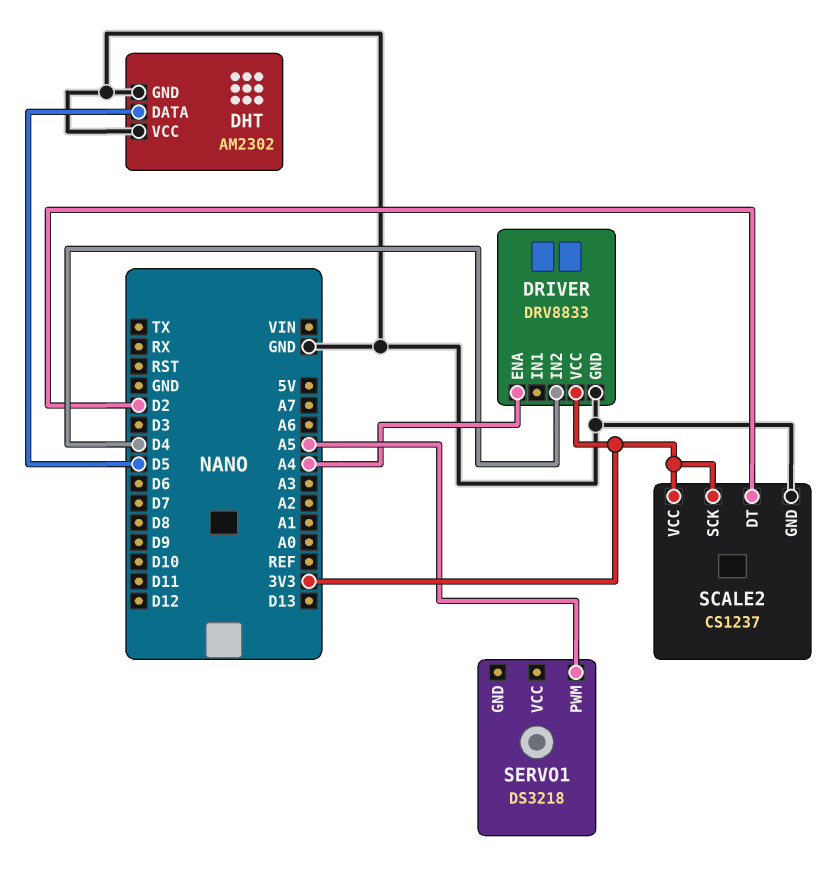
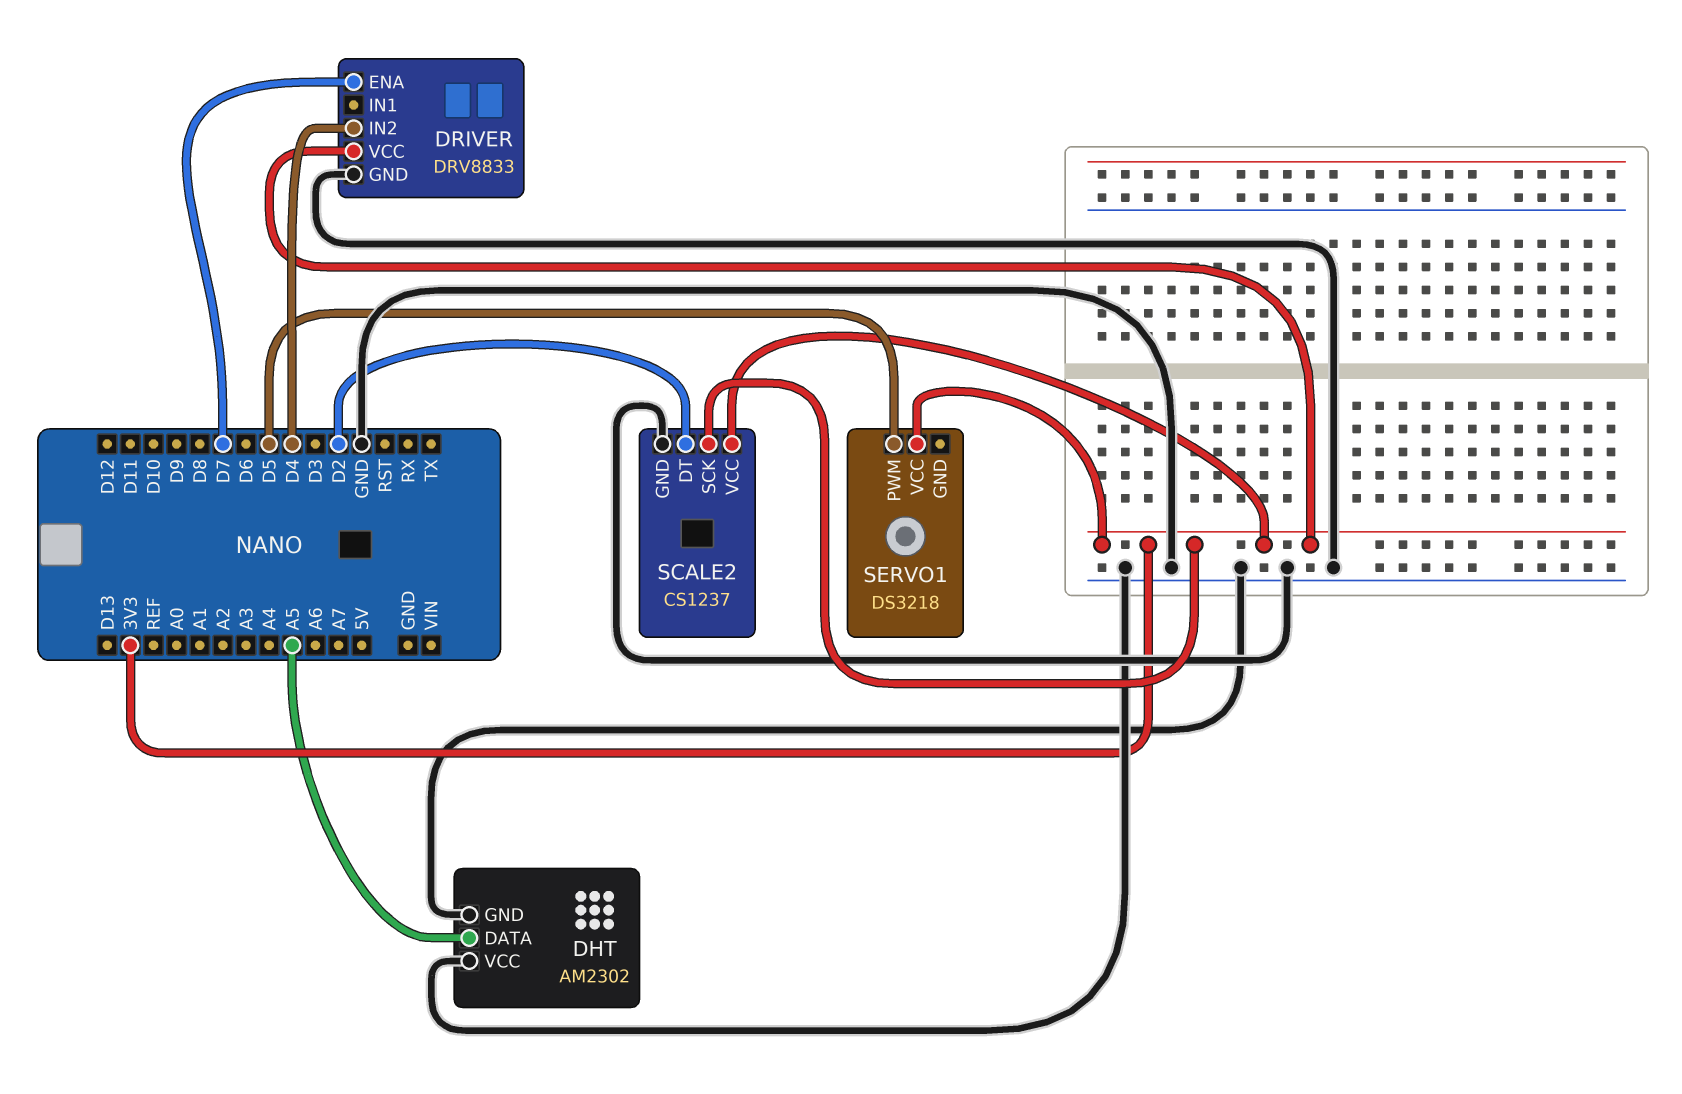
DHT pin DATA: D5 -> A5
DRIVER pin ENA: A4 -> D7
SERVO1 pin PWM: A5 -> D5
SERVO1 pin VCC: none -> 3V3

